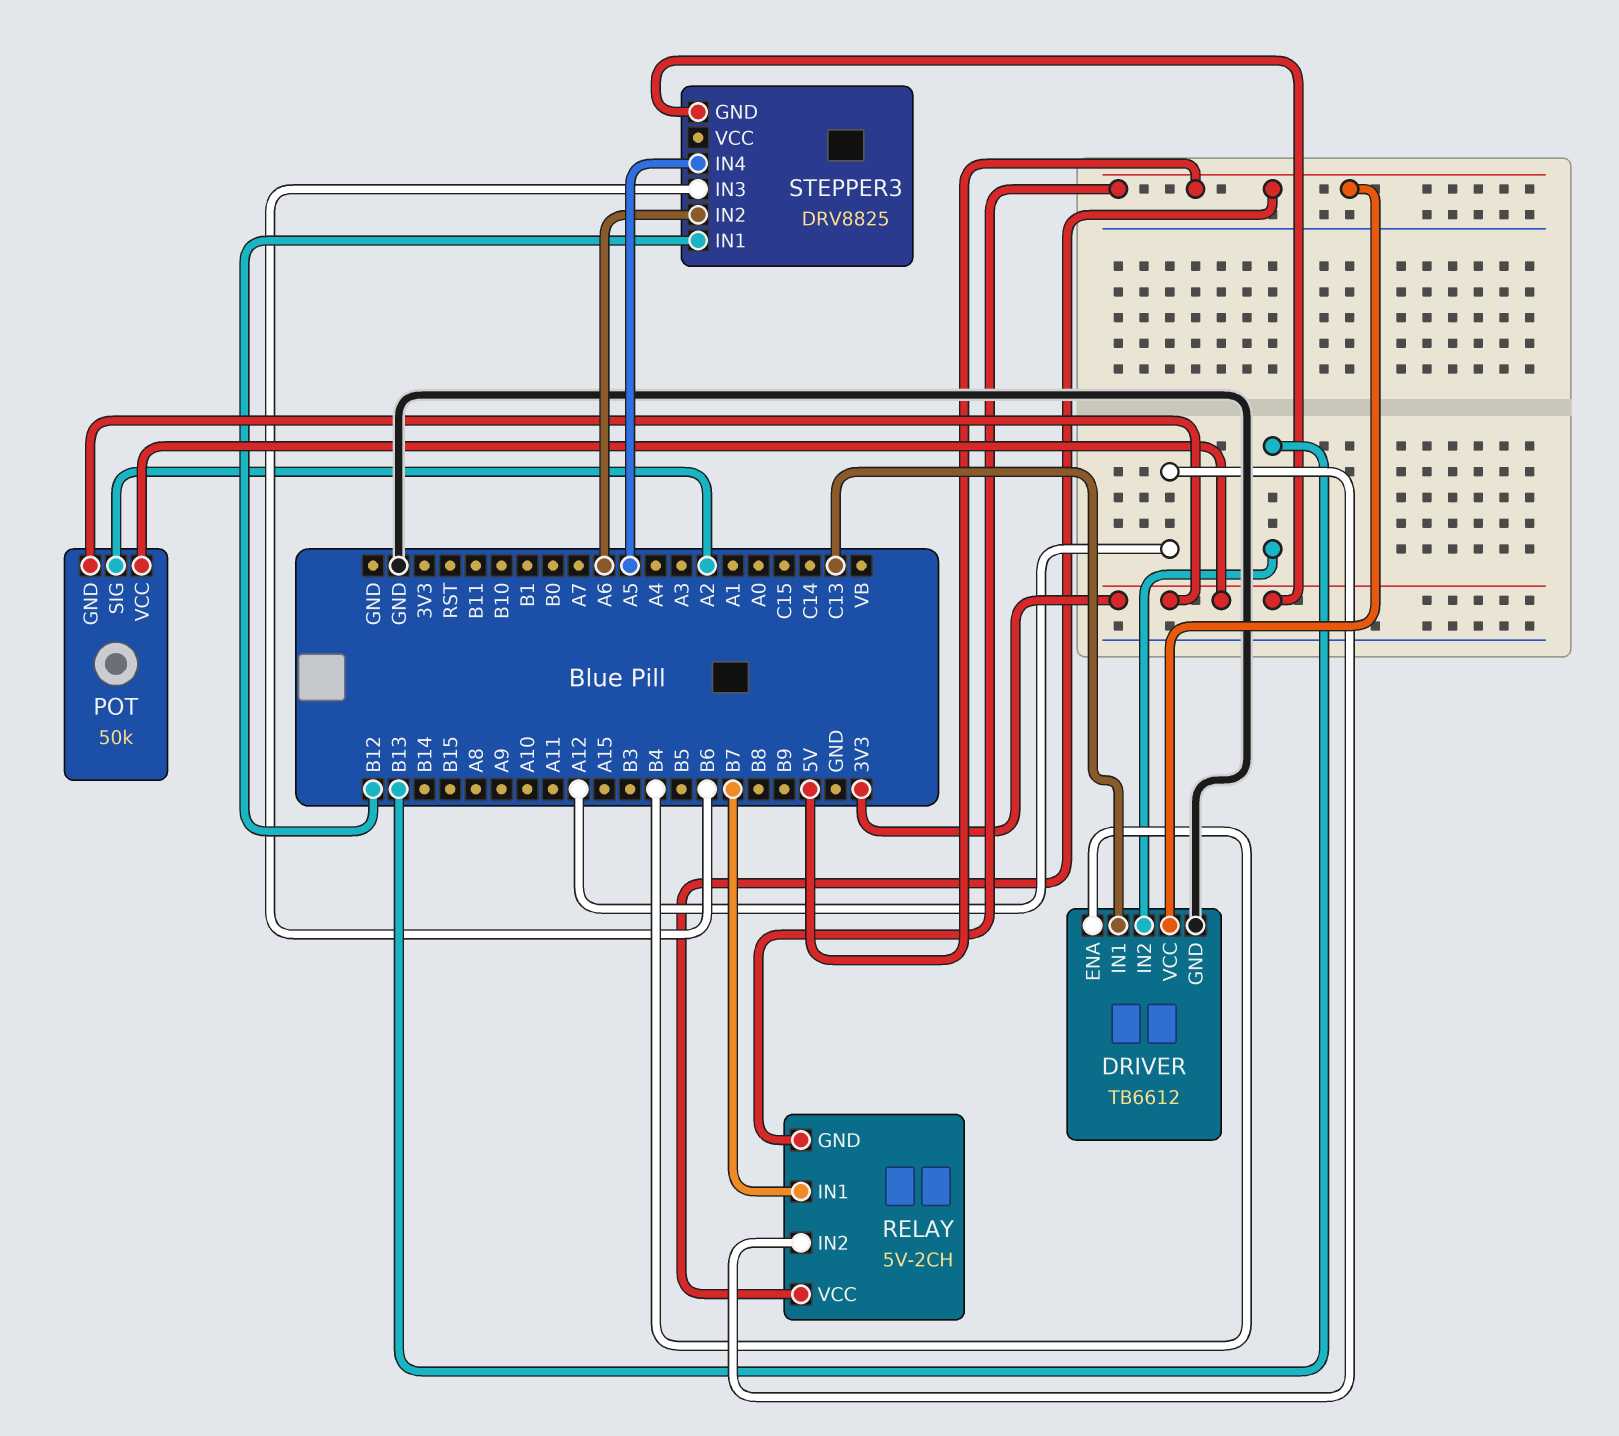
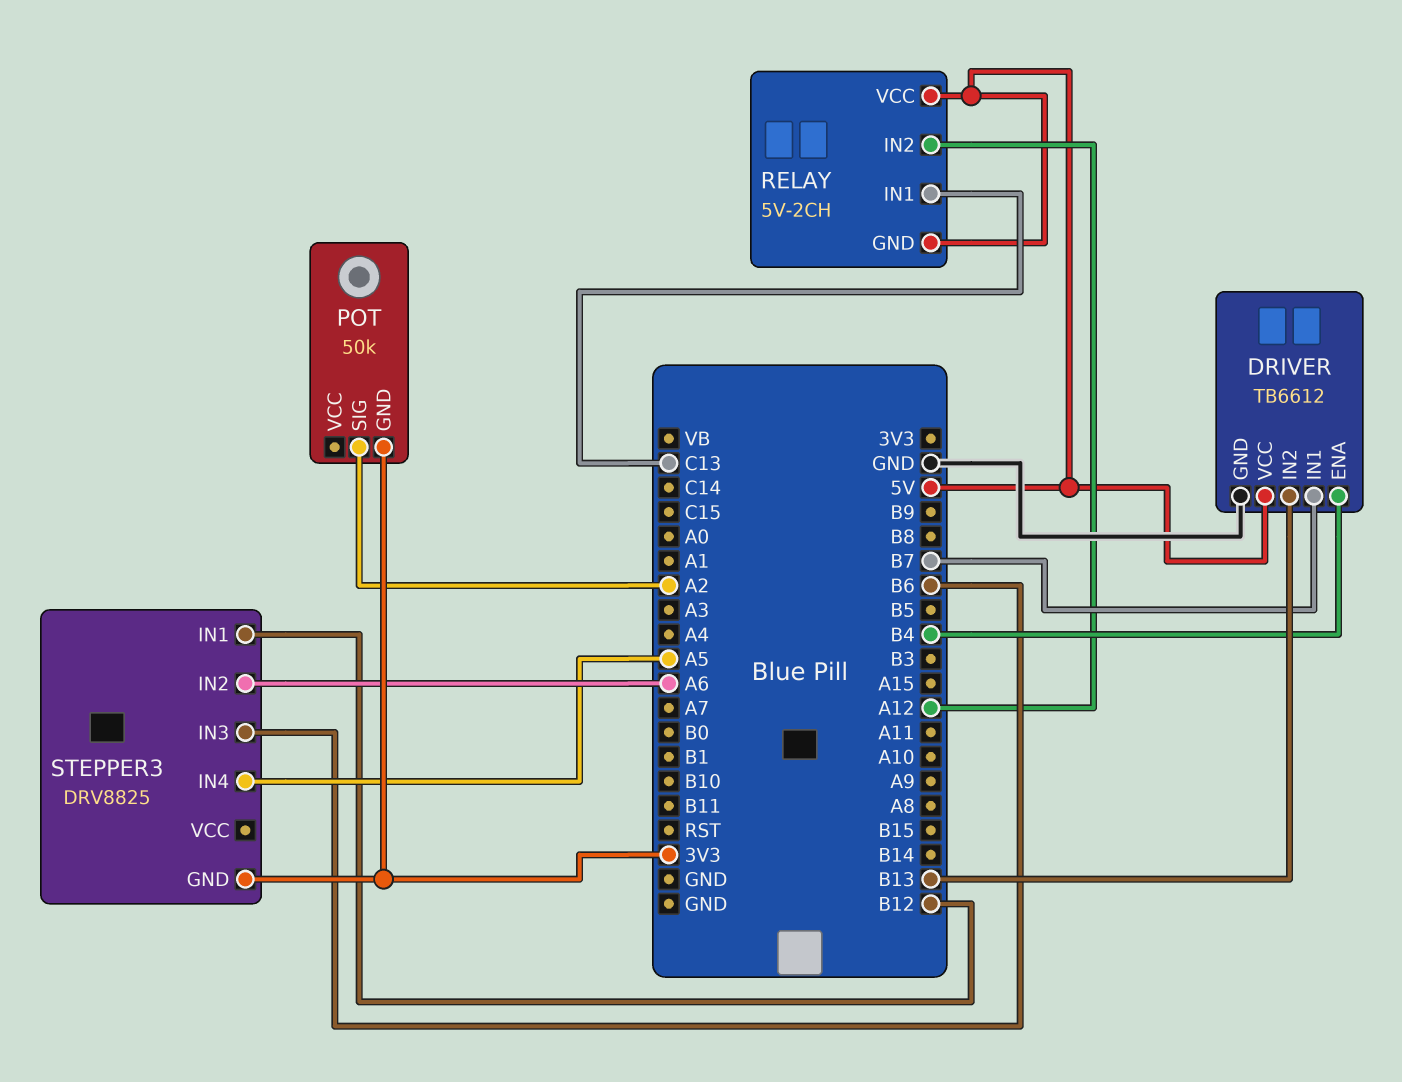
DRIVER pin IN1: C13 -> B7
POT pin VCC: 3V3 -> none
RELAY pin IN1: B7 -> C13

